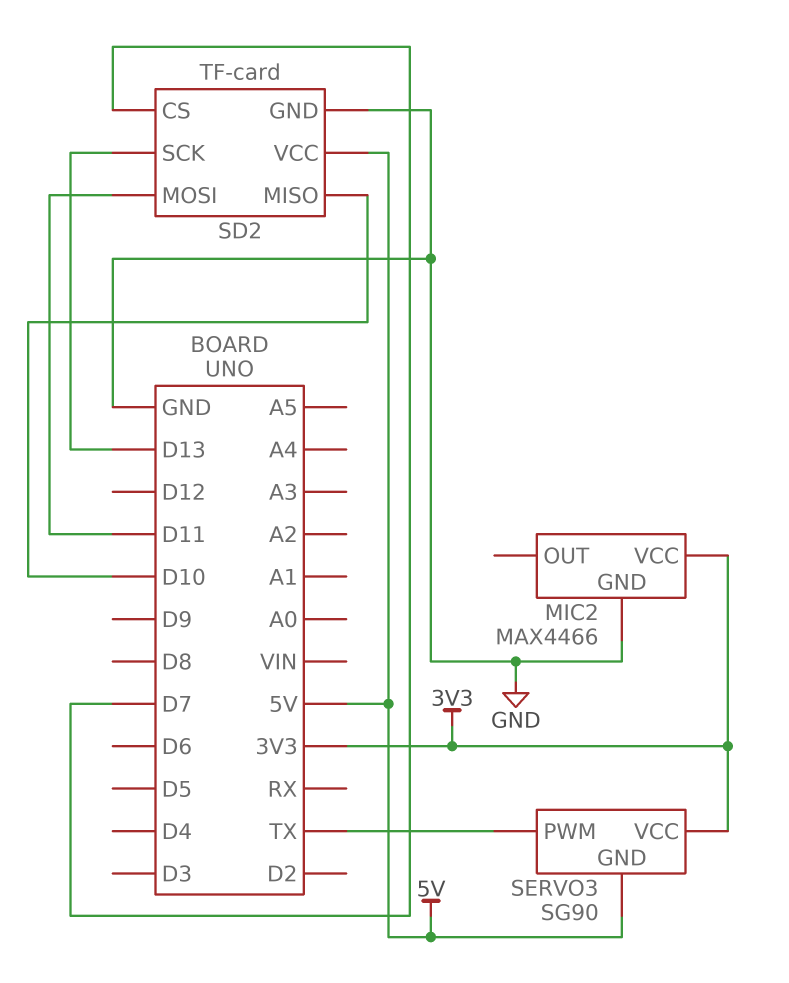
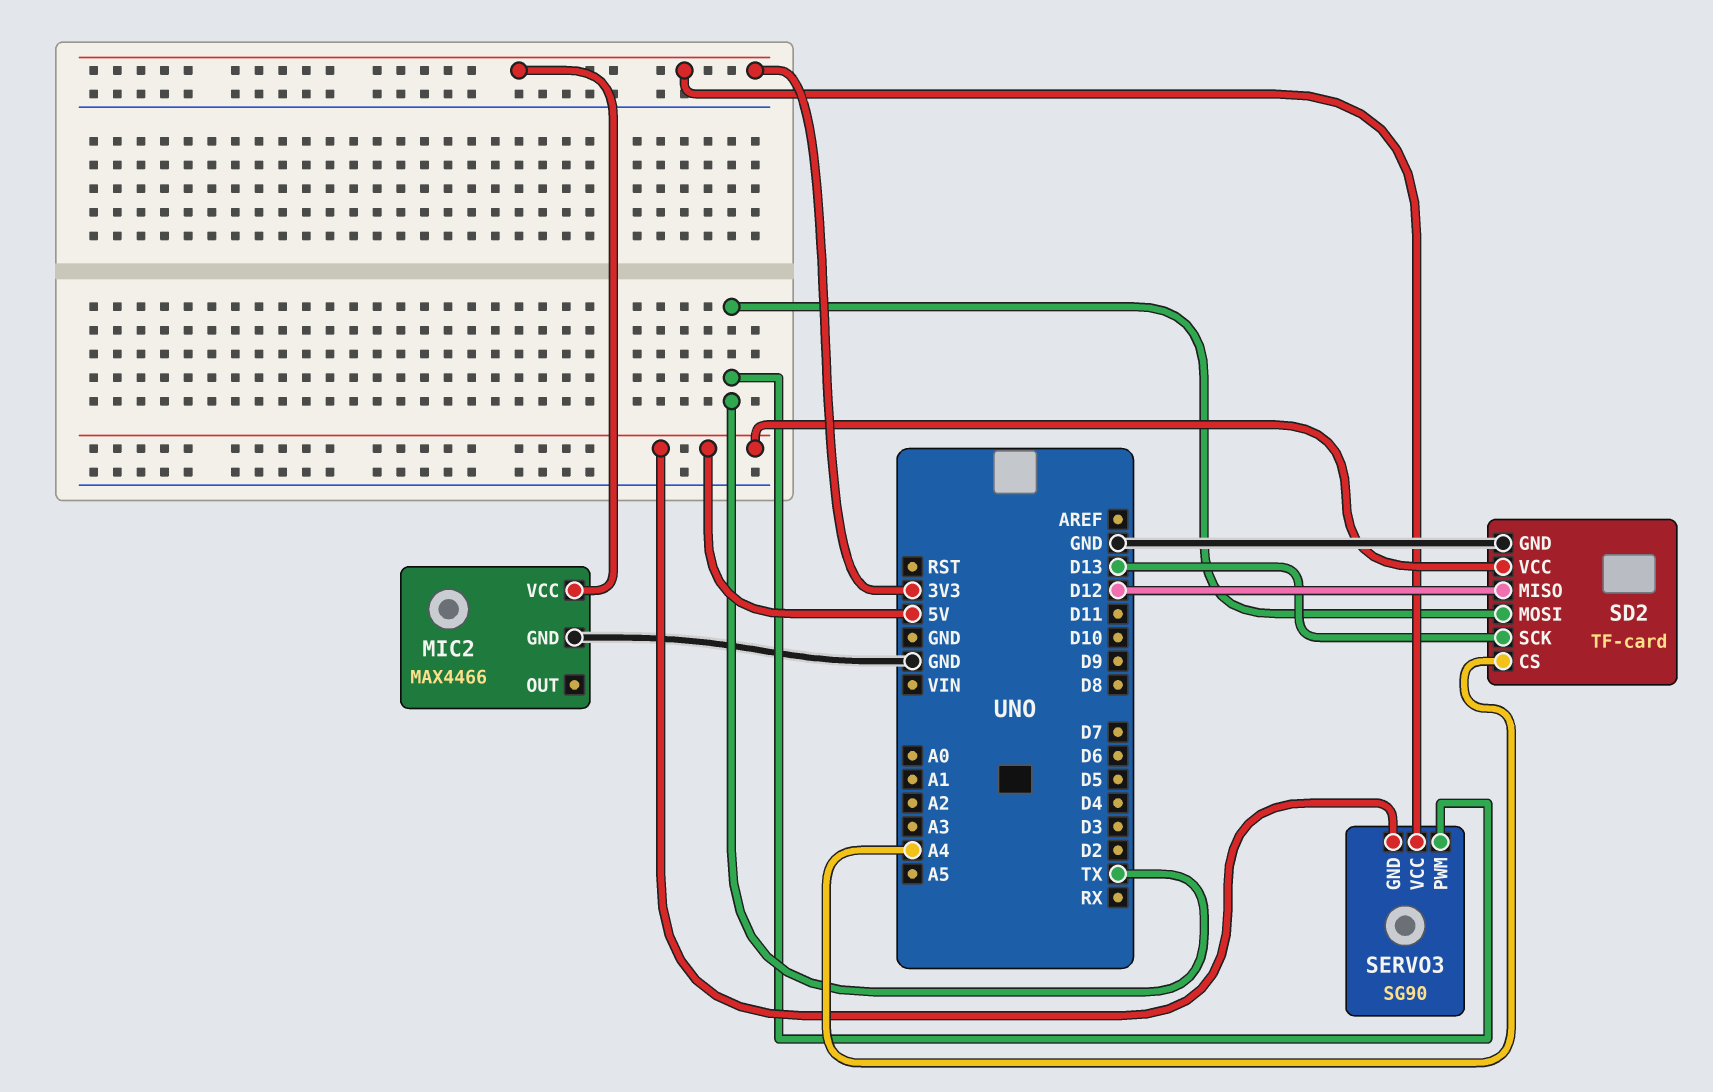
SD2 pin CS: D7 -> A4
SD2 pin MISO: D10 -> D12
SD2 pin MOSI: D11 -> TX

